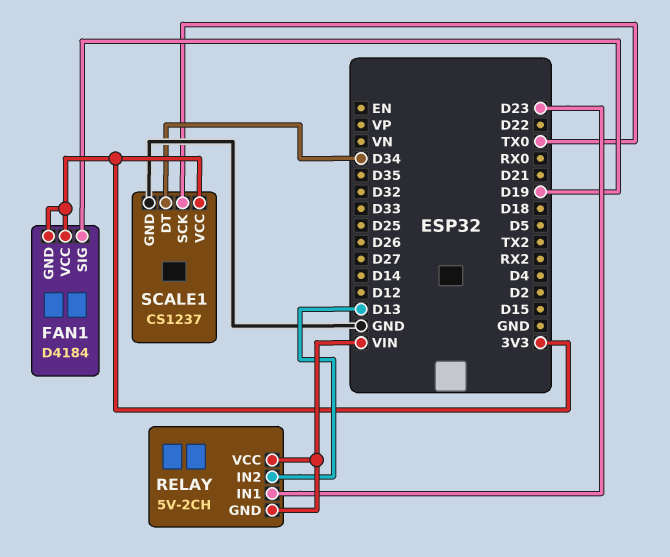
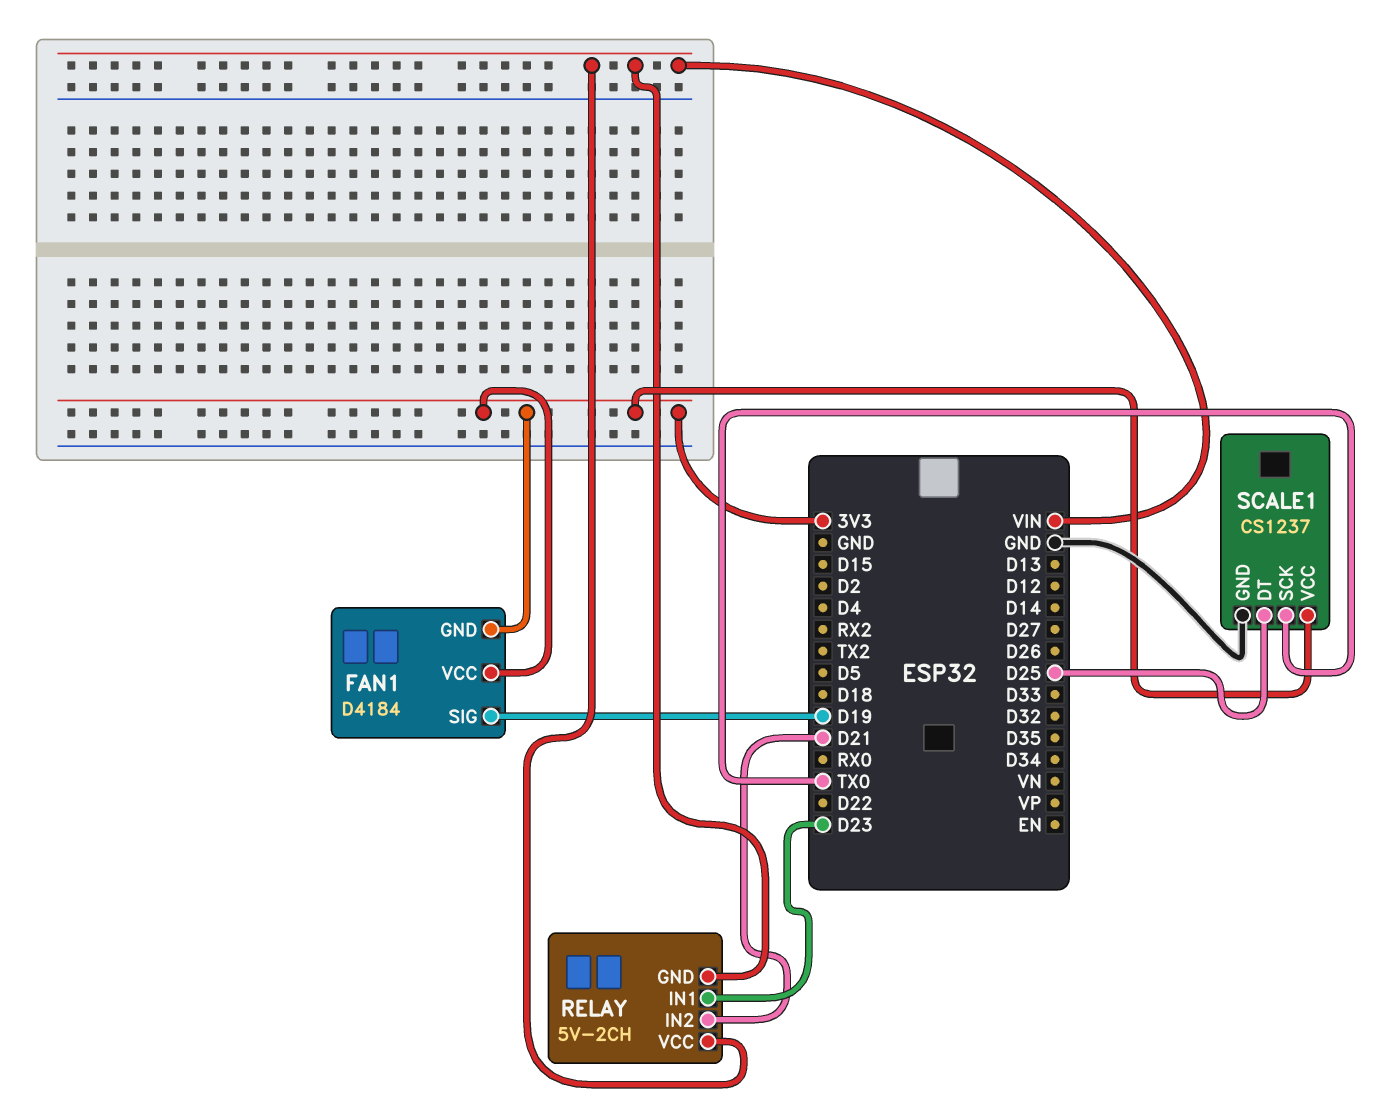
RELAY pin IN2: D13 -> D21
SCALE1 pin DT: D34 -> D25

